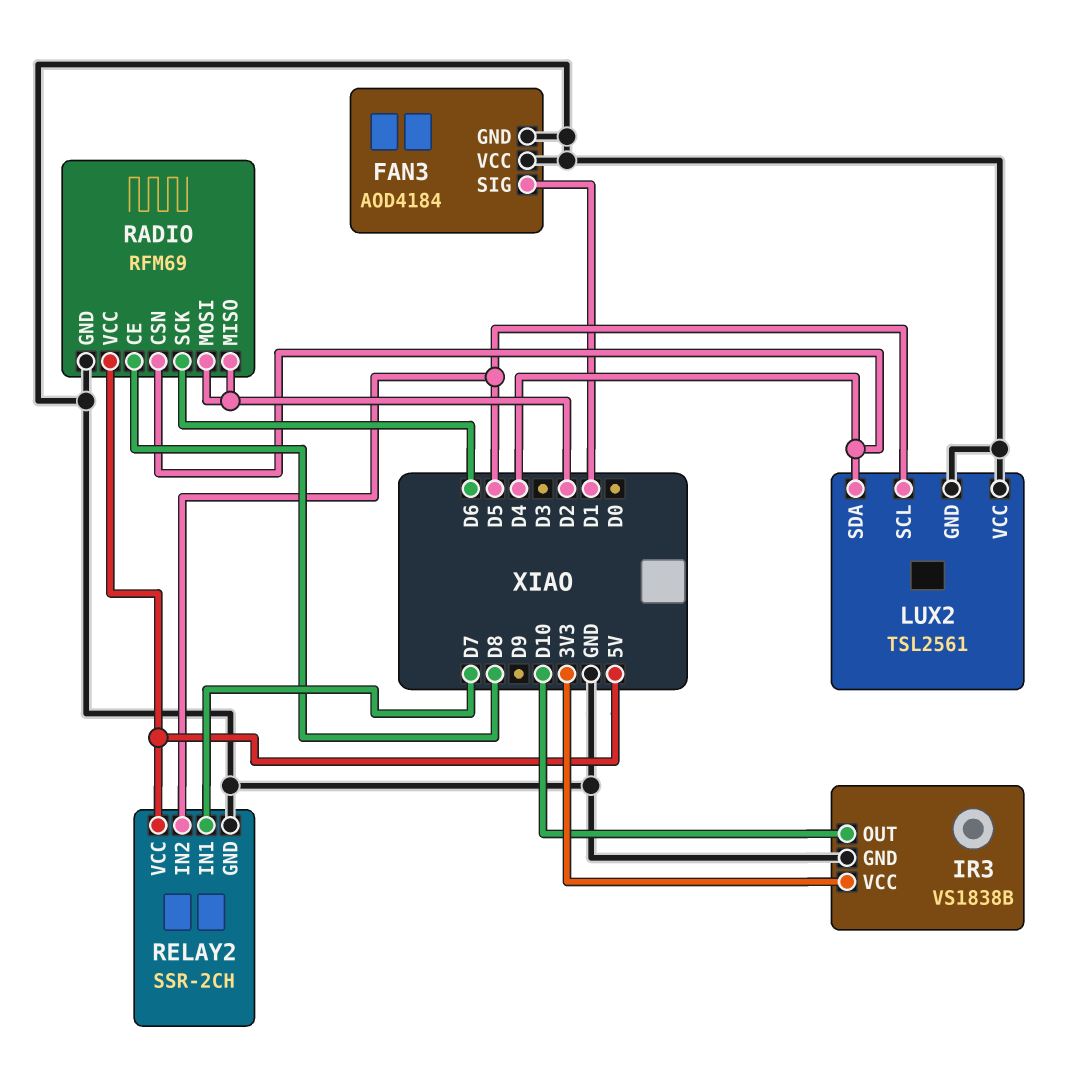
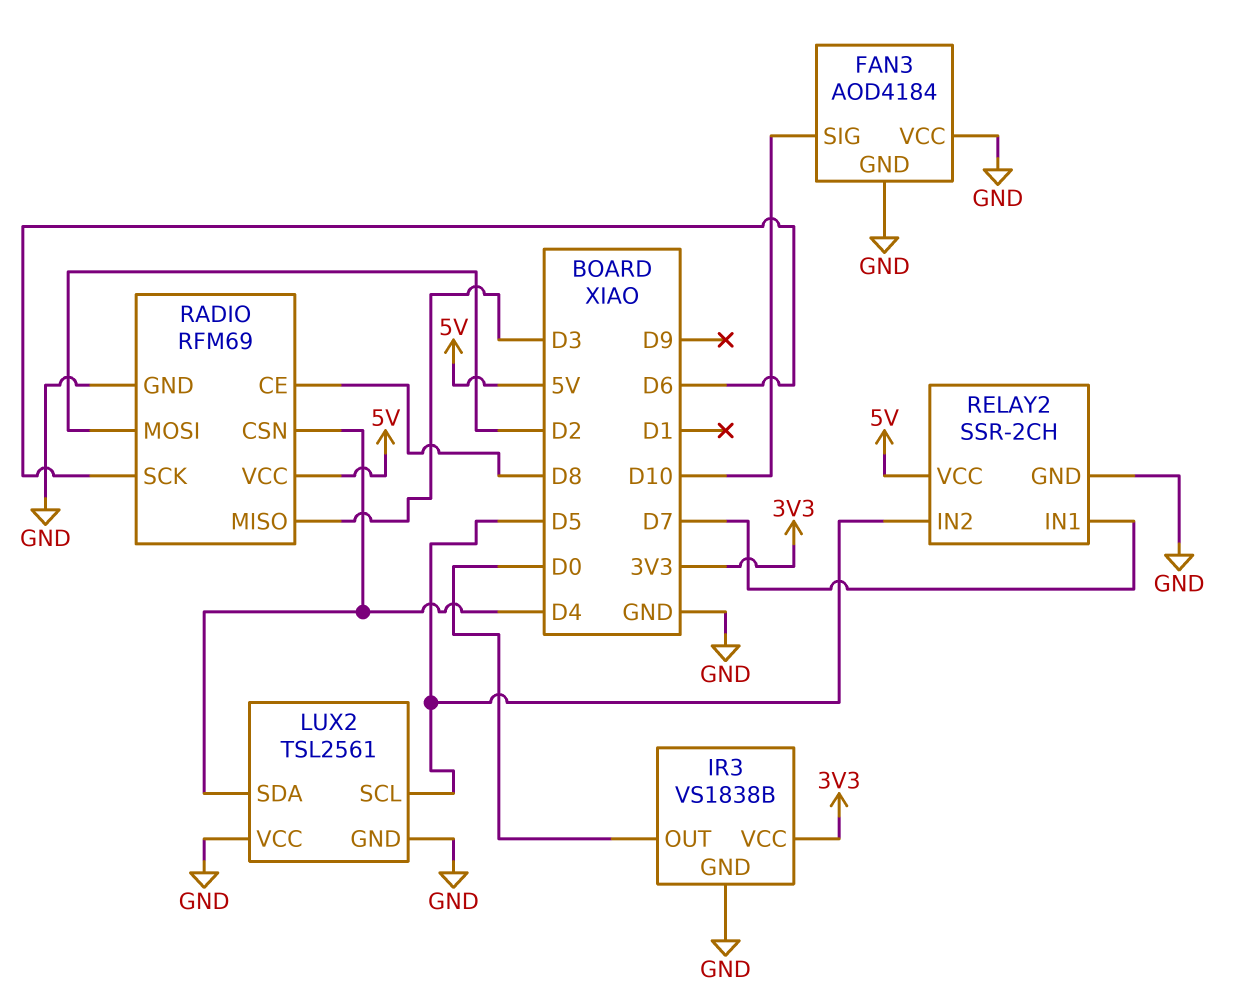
FAN3 pin SIG: D1 -> D10
IR3 pin OUT: D10 -> D0
RADIO pin MISO: D2 -> D3

